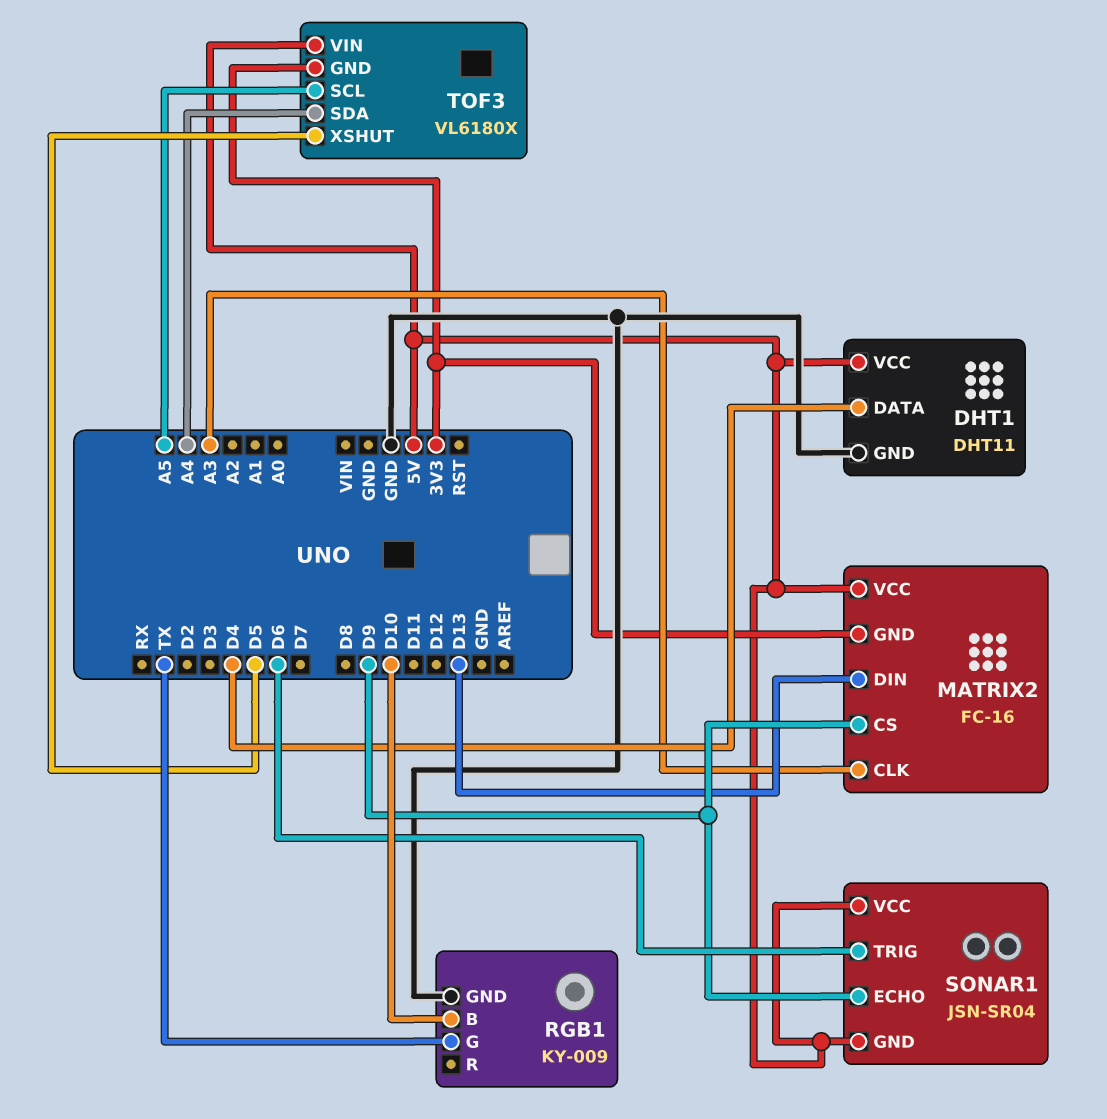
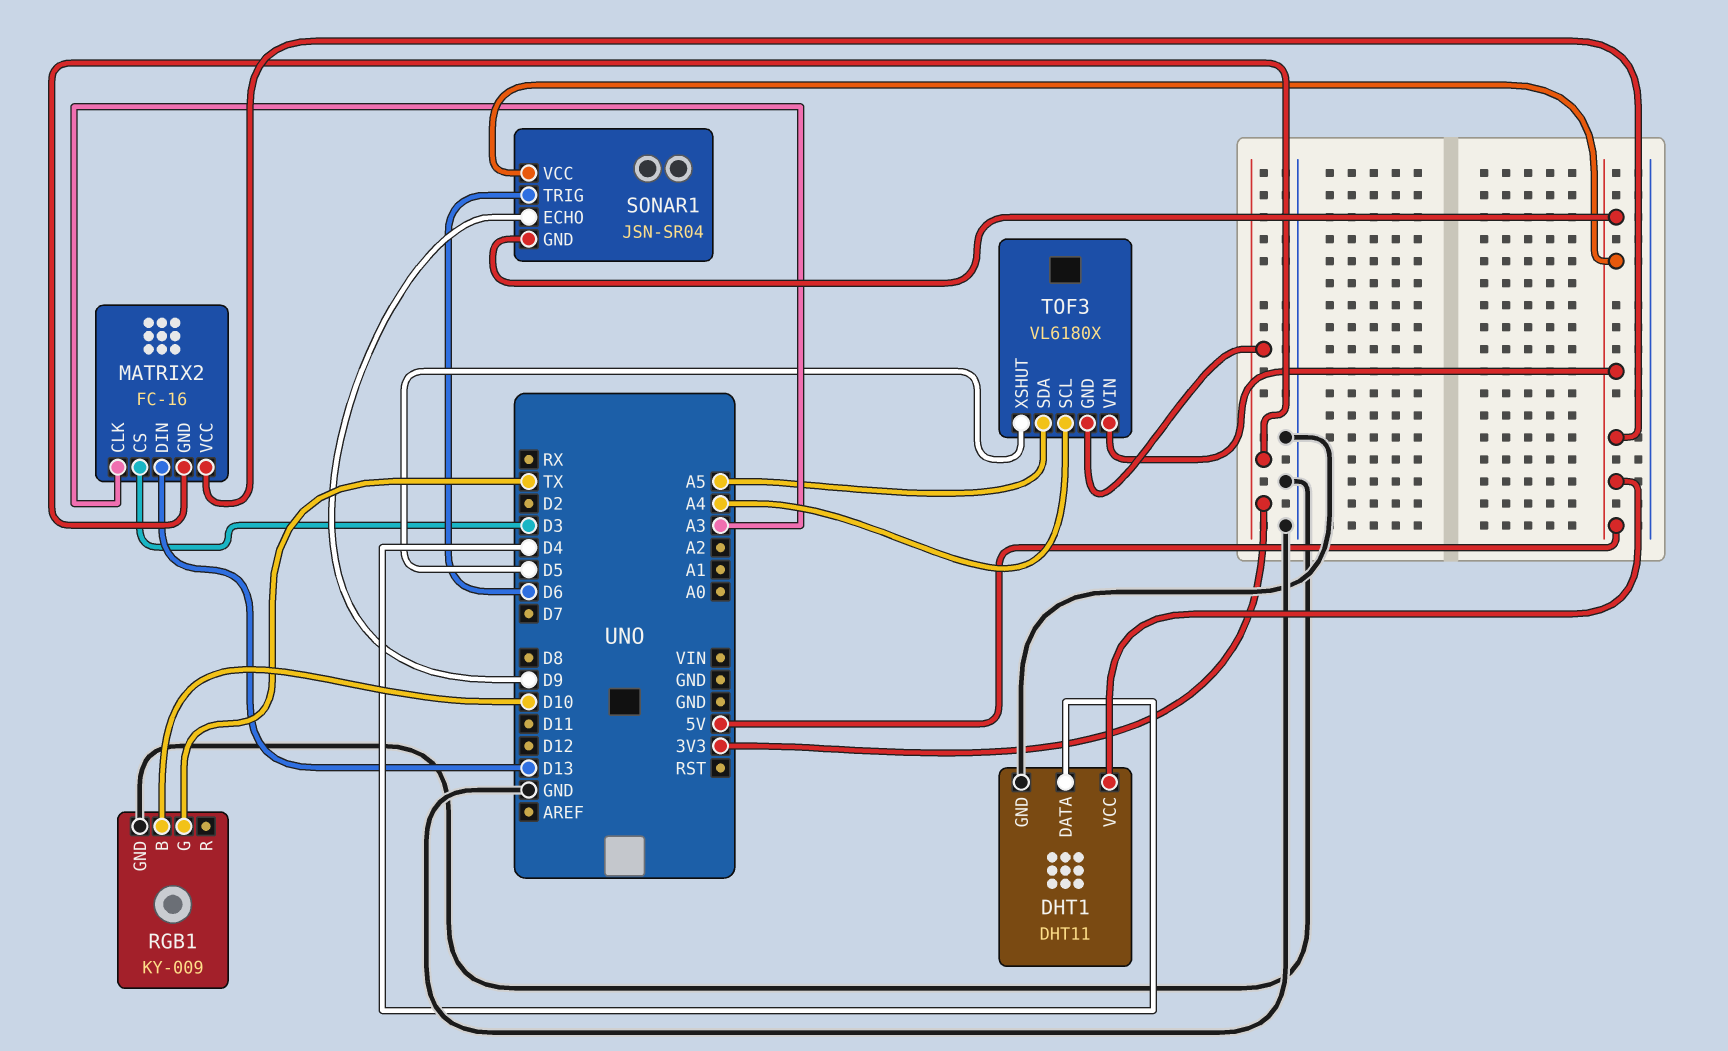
MATRIX2 pin CS: D9 -> D3
TOF3 pin SCL: A5 -> A4
TOF3 pin SDA: A4 -> A5

